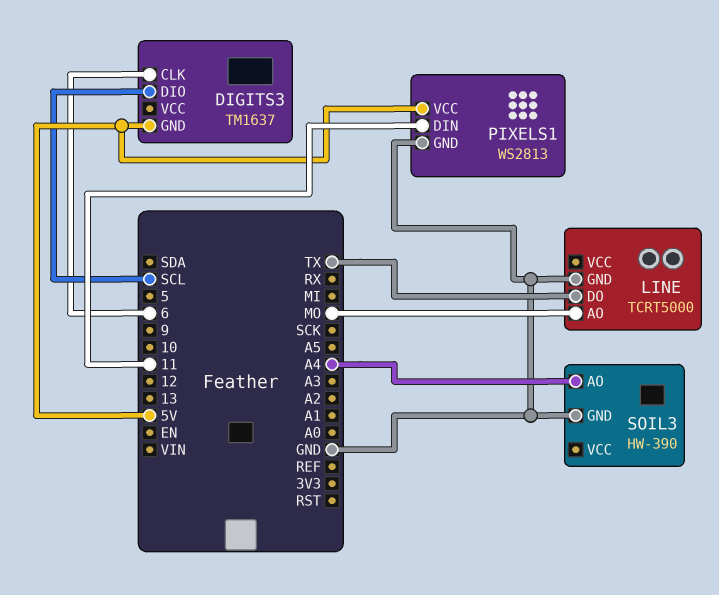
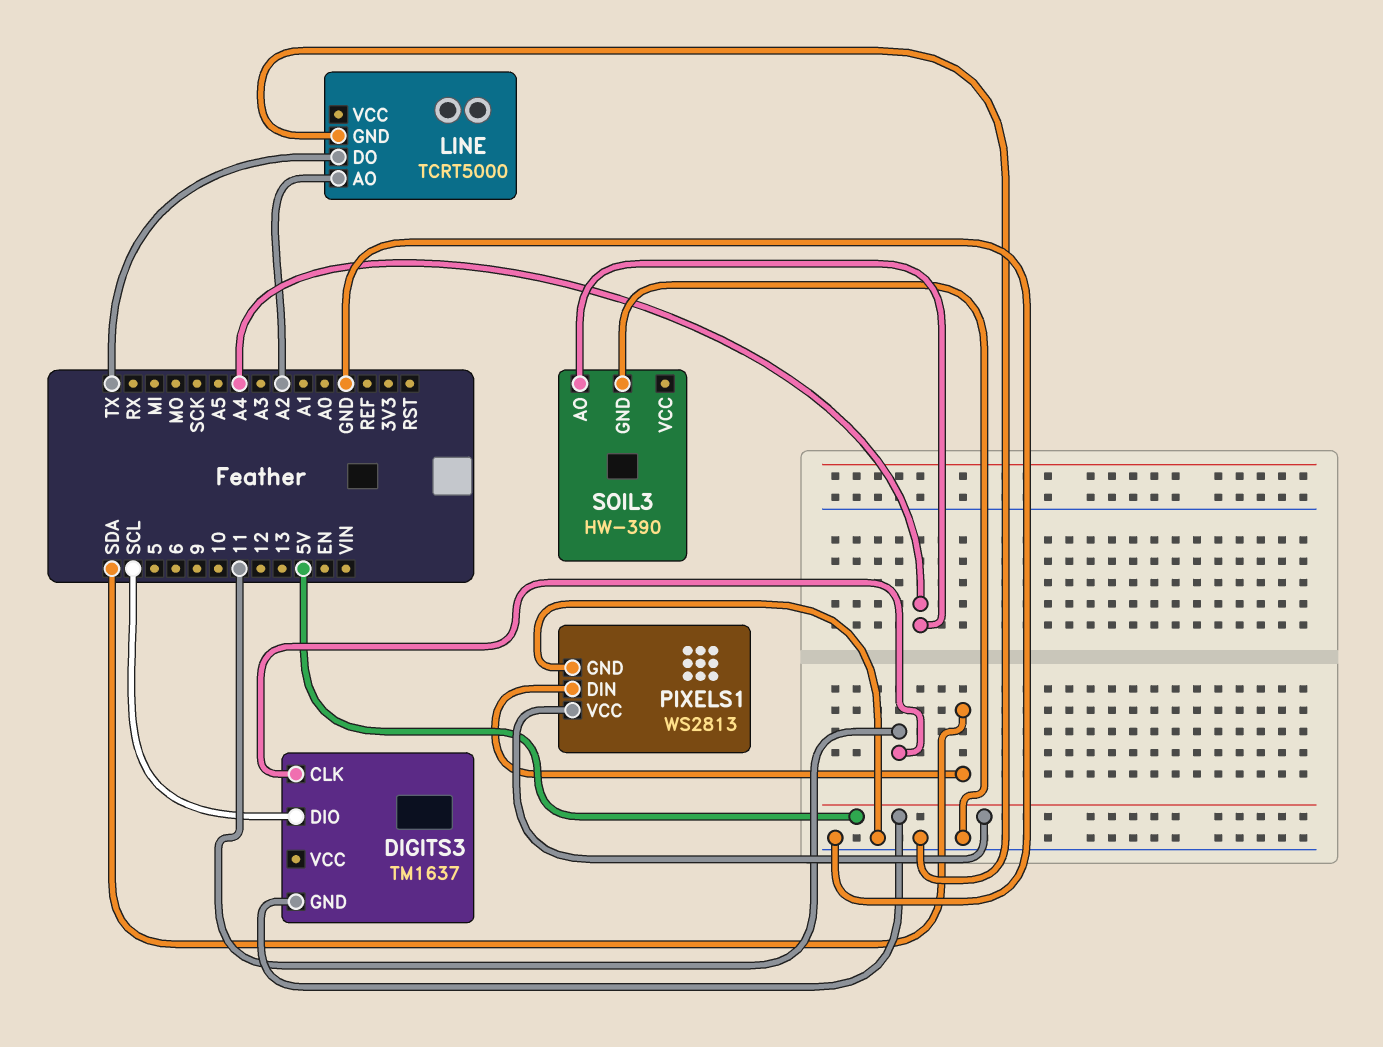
DIGITS3 pin CLK: 6 -> 11
LINE pin AO: MO -> A2
PIXELS1 pin DIN: 11 -> SDA

